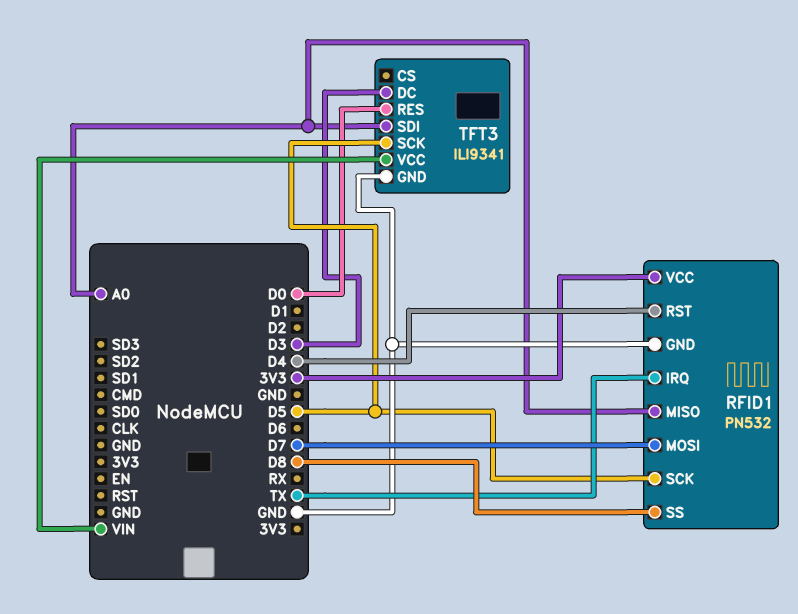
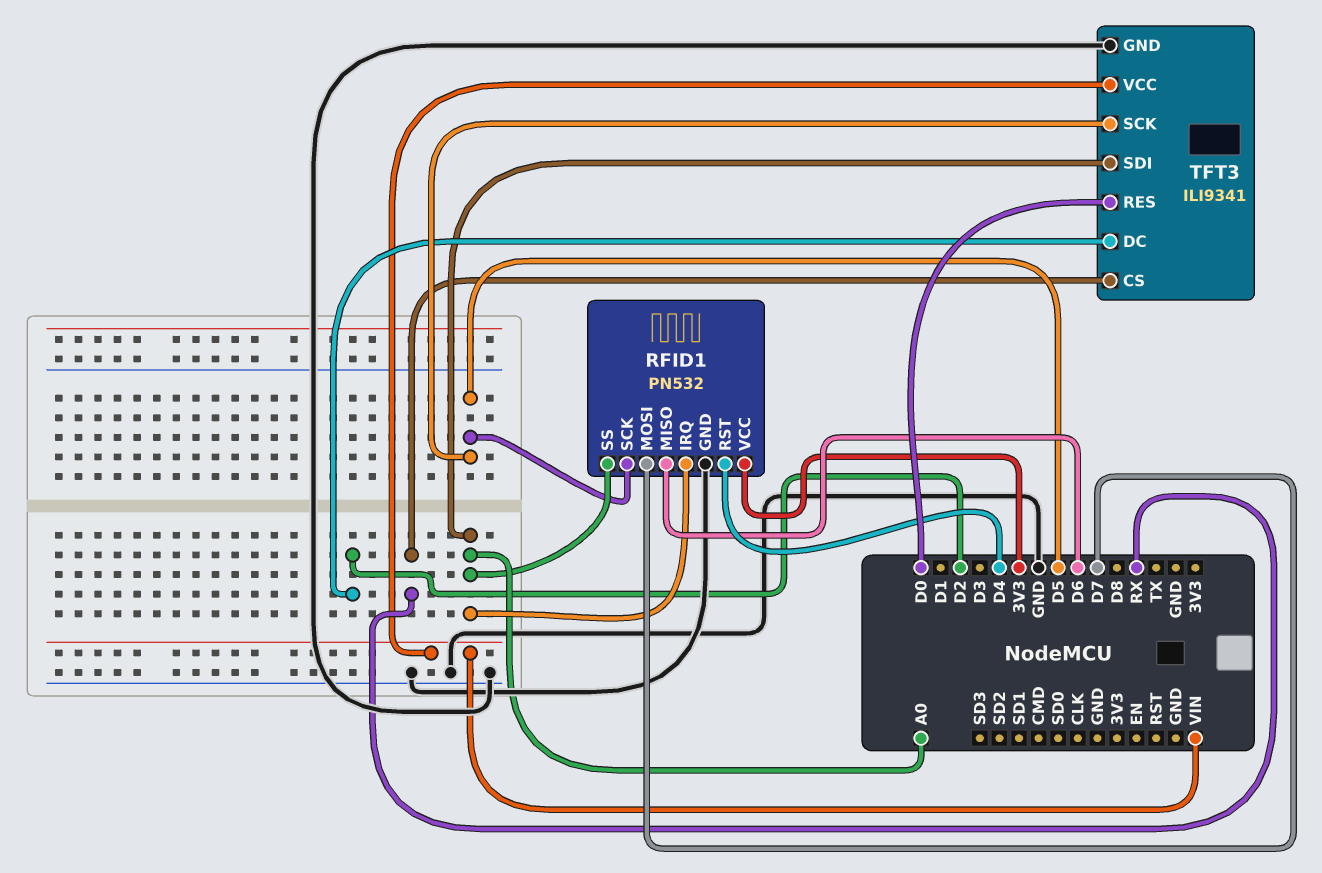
RFID1 pin IRQ: TX -> A0
RFID1 pin MISO: A0 -> D6
RFID1 pin SS: D8 -> A0
TFT3 pin CS: none -> RX
TFT3 pin DC: D3 -> D2

